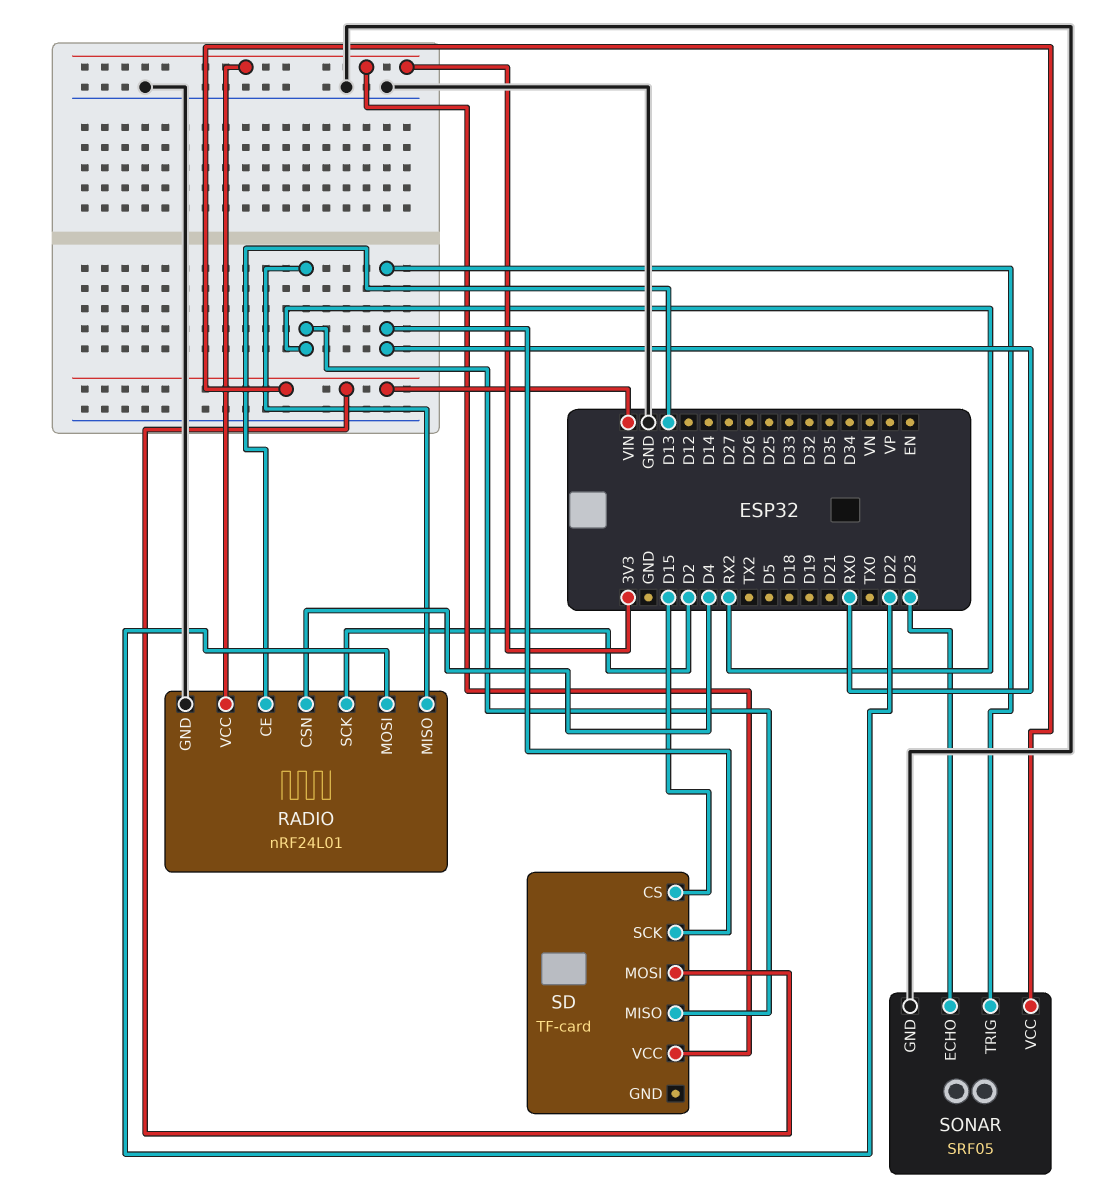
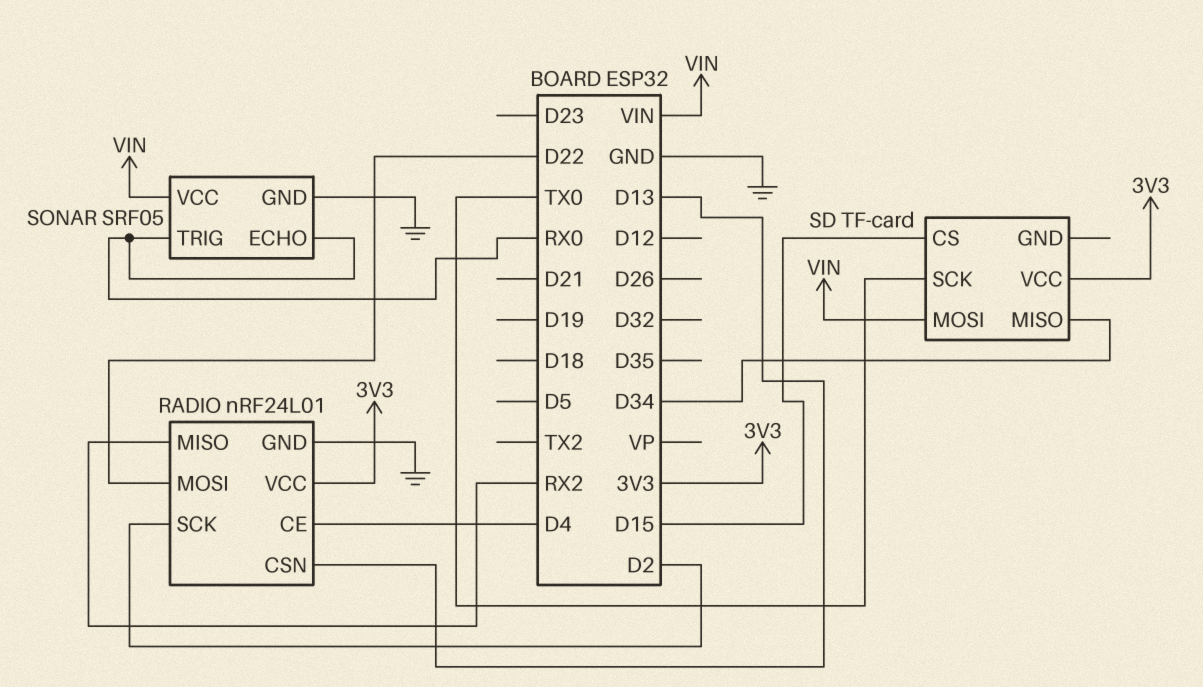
RADIO pin CE: D13 -> D4
RADIO pin CSN: D4 -> D13
SD pin MISO: RX2 -> D34
SD pin SCK: RX0 -> TX0
SONAR pin ECHO: D23 -> RX0

